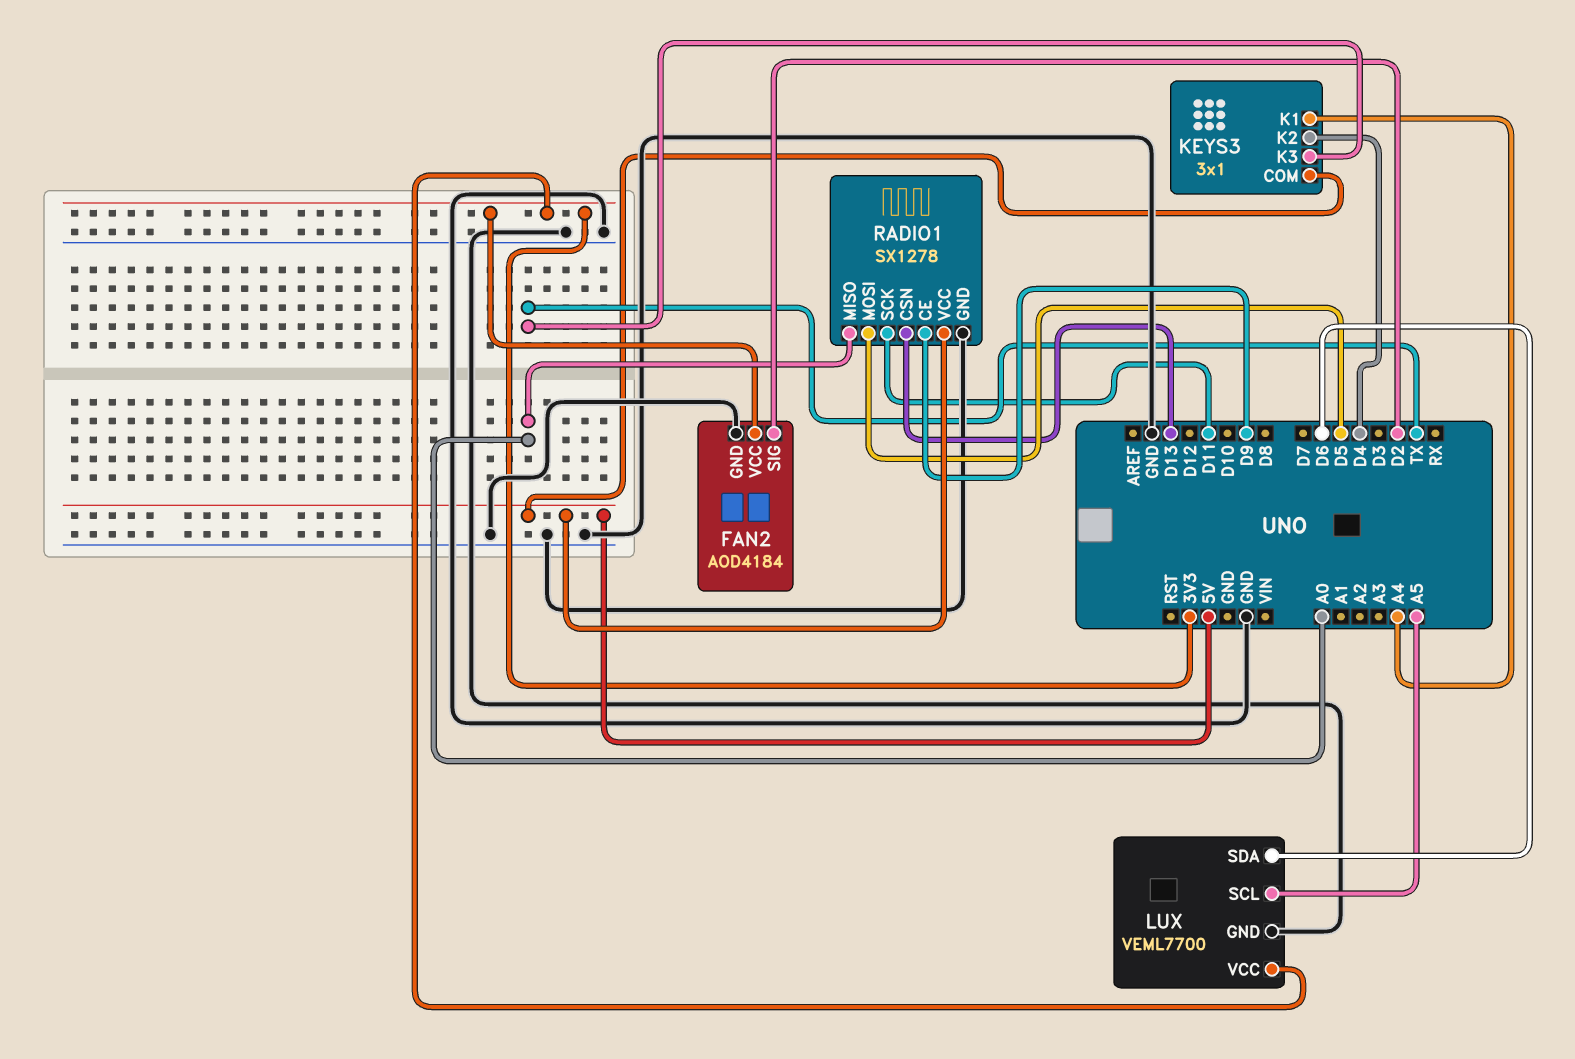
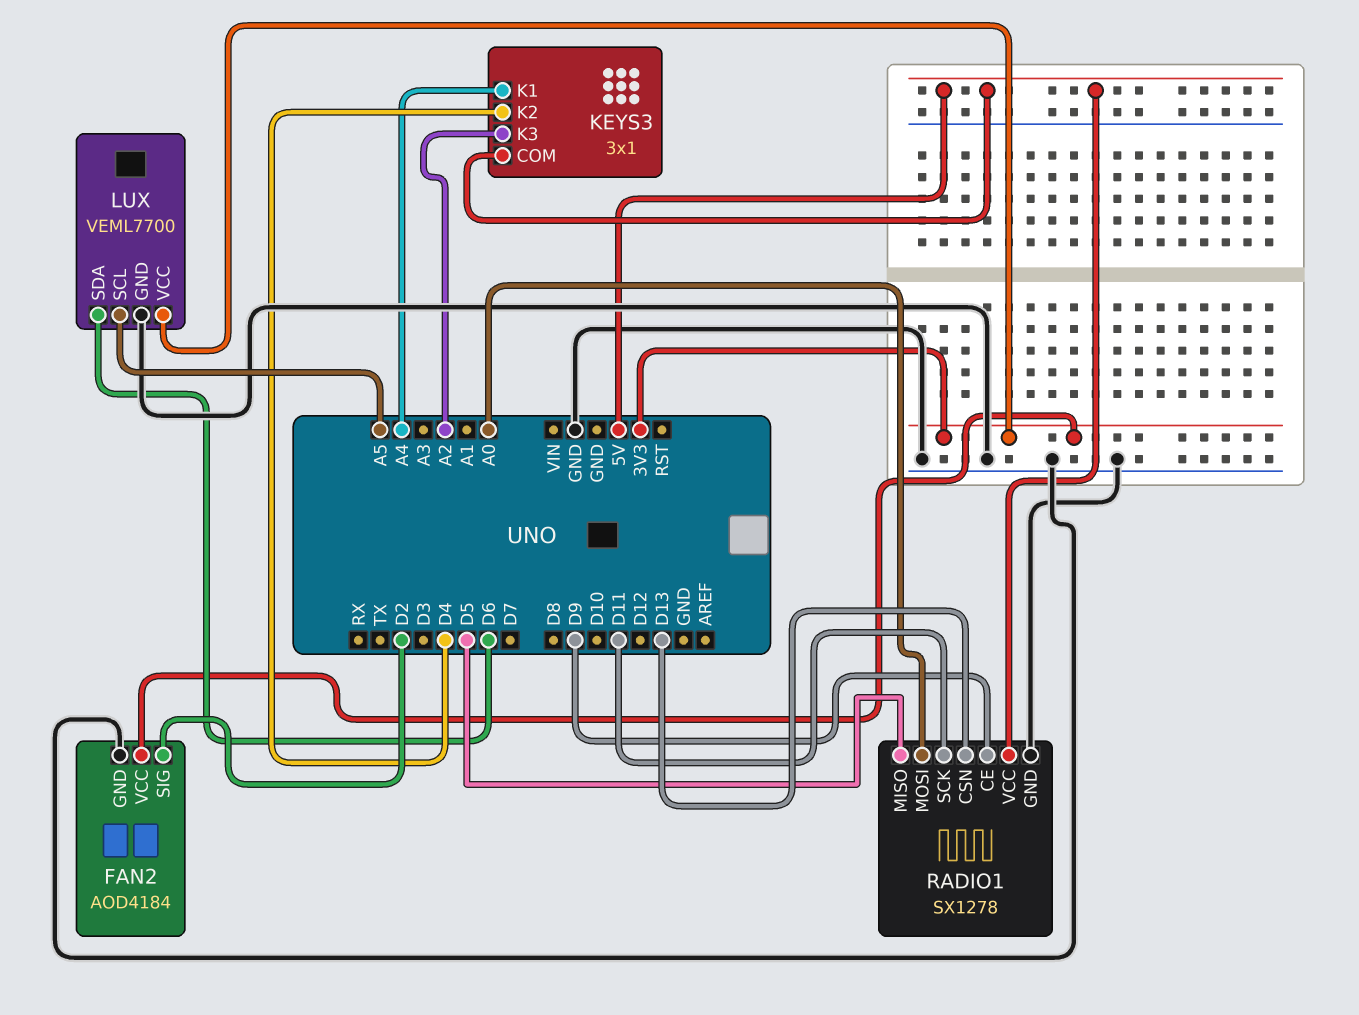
KEYS3 pin K3: TX -> A2
RADIO1 pin MISO: A0 -> D5
RADIO1 pin MOSI: D5 -> A0

